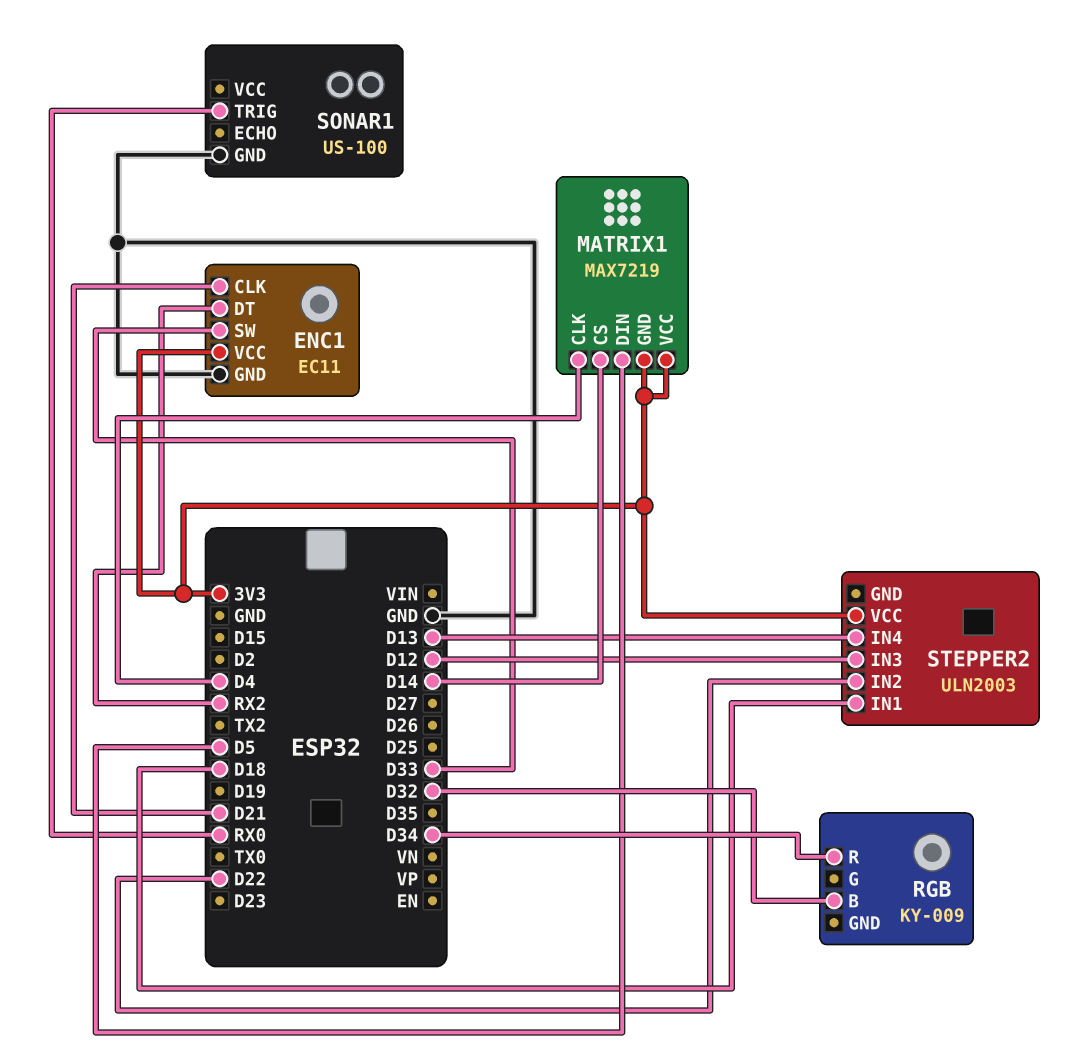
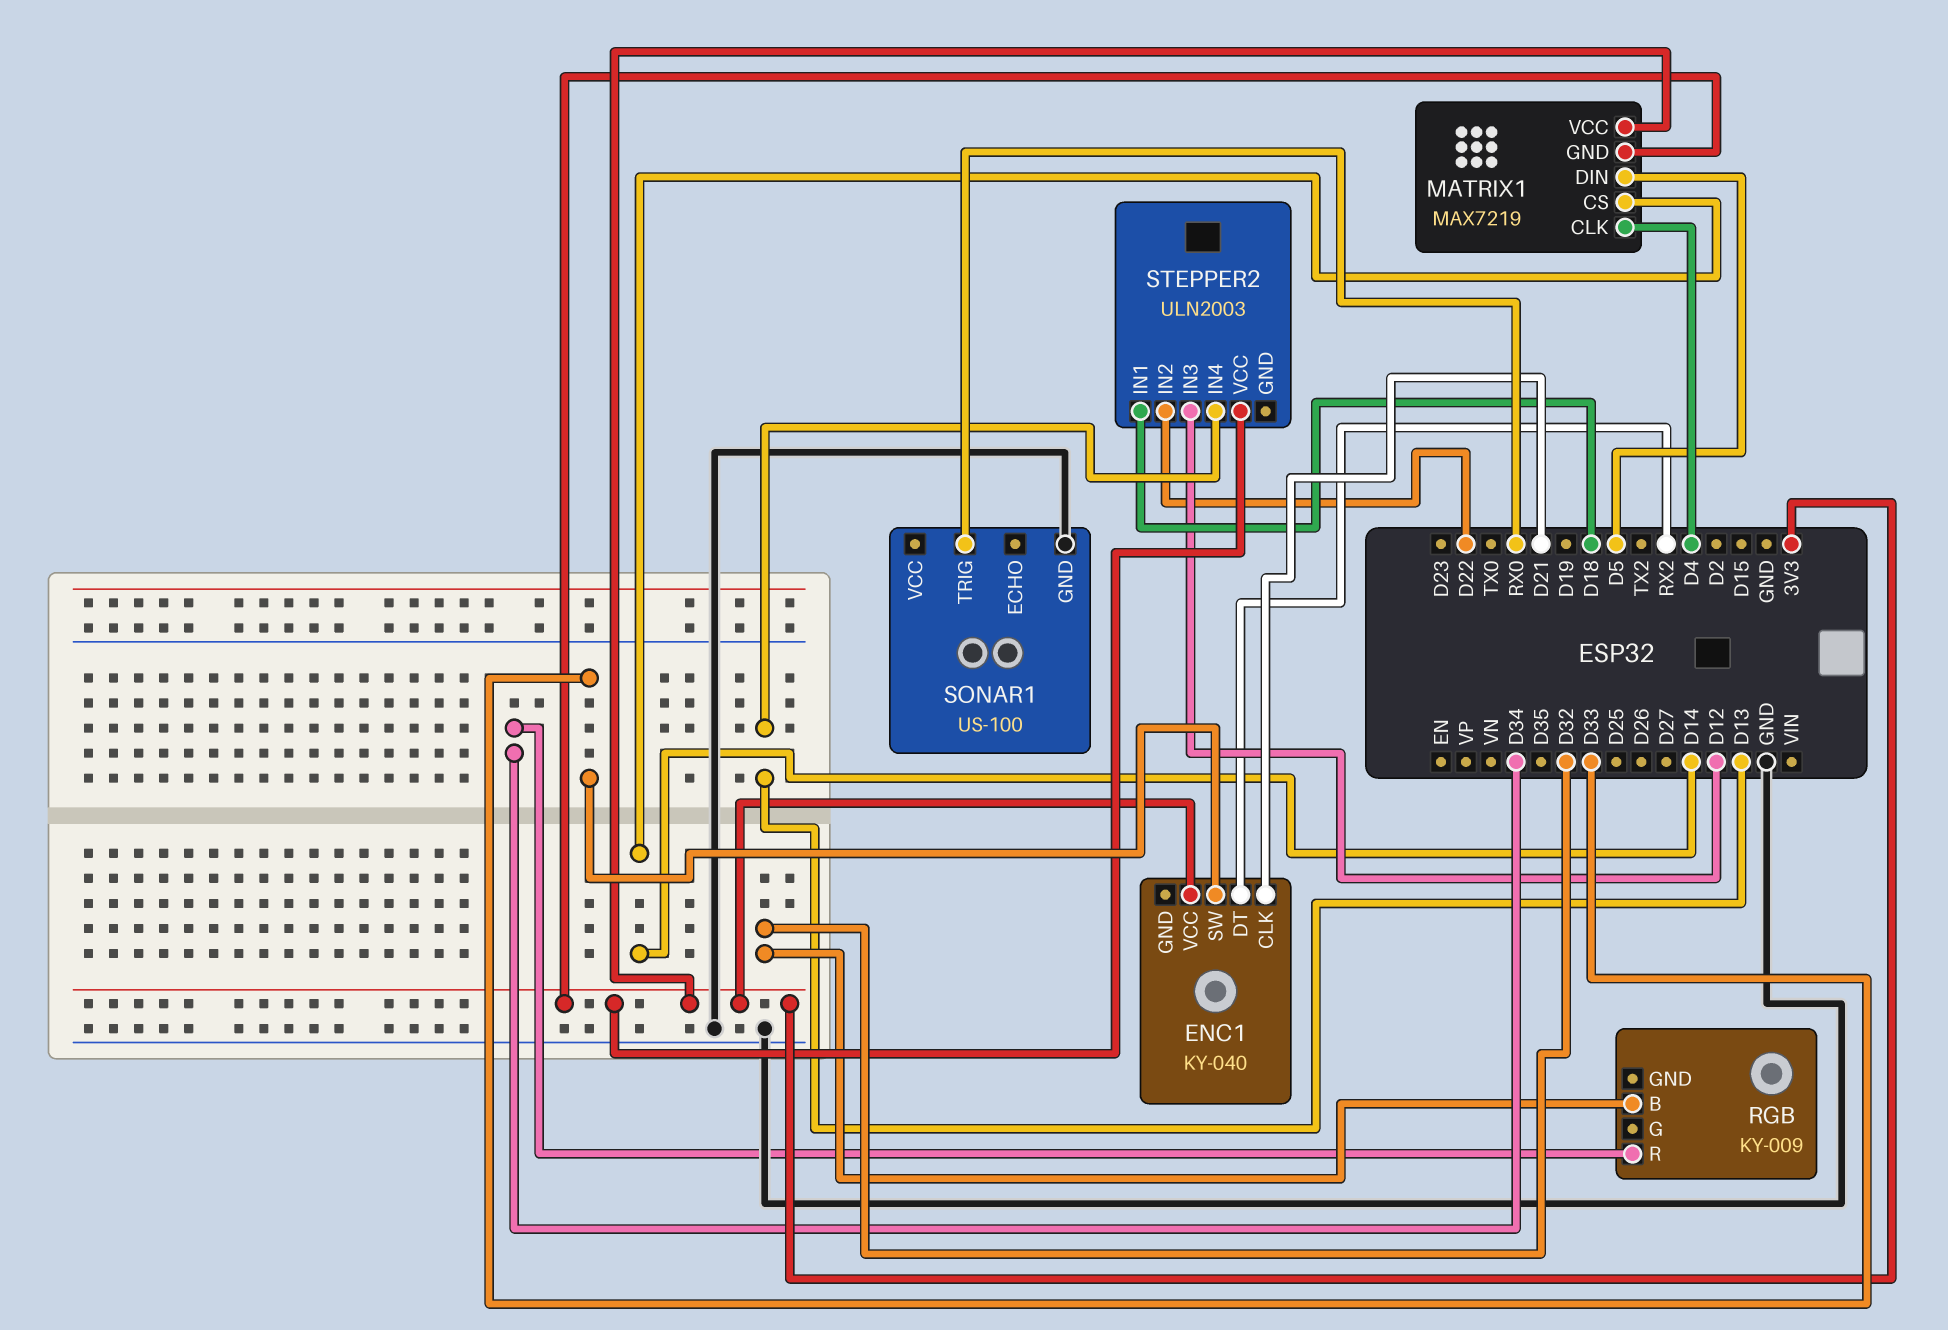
ENC1: EC11 -> KY-040
ENC1 pin GND: GND -> none

